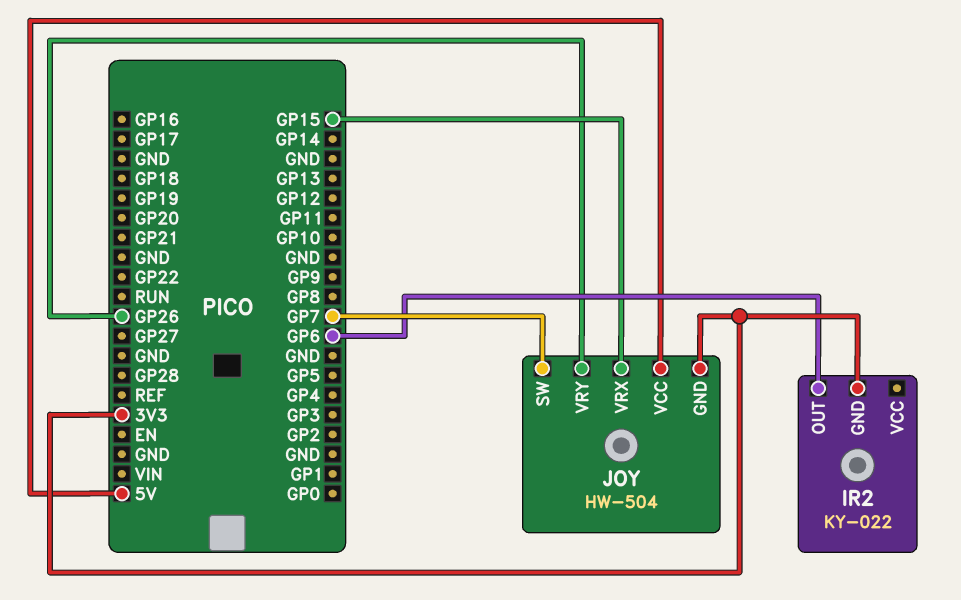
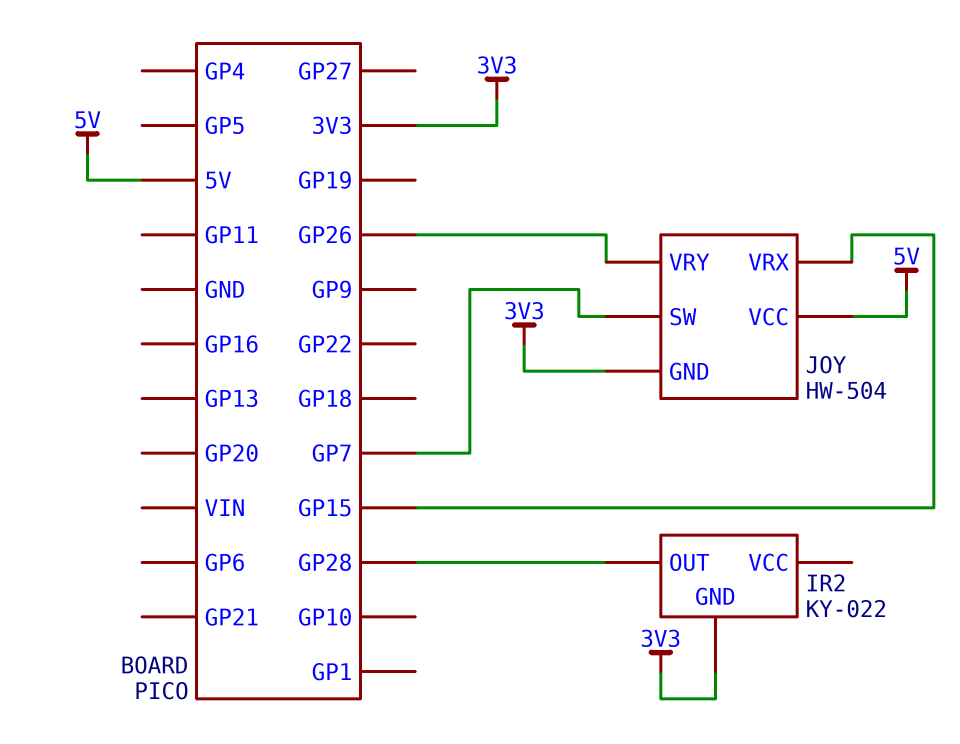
IR2 pin OUT: GP6 -> GP28

